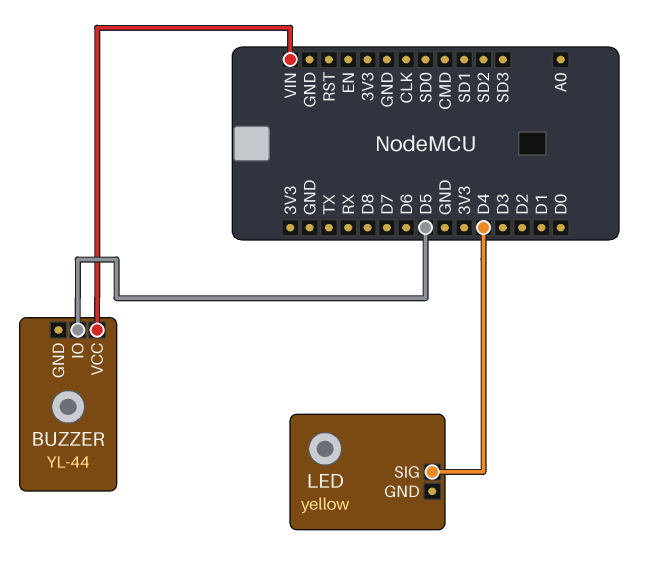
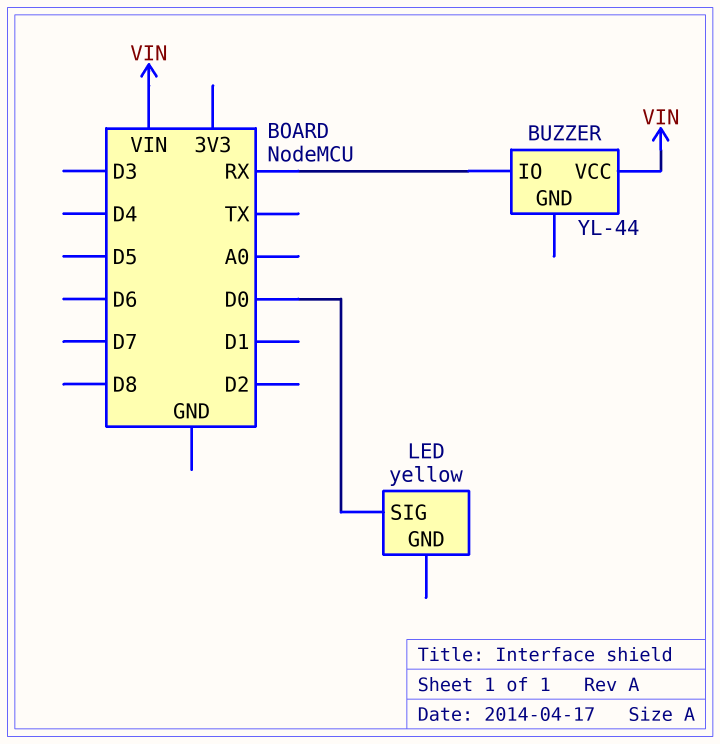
BUZZER pin IO: D5 -> RX
LED pin SIG: D4 -> D0

